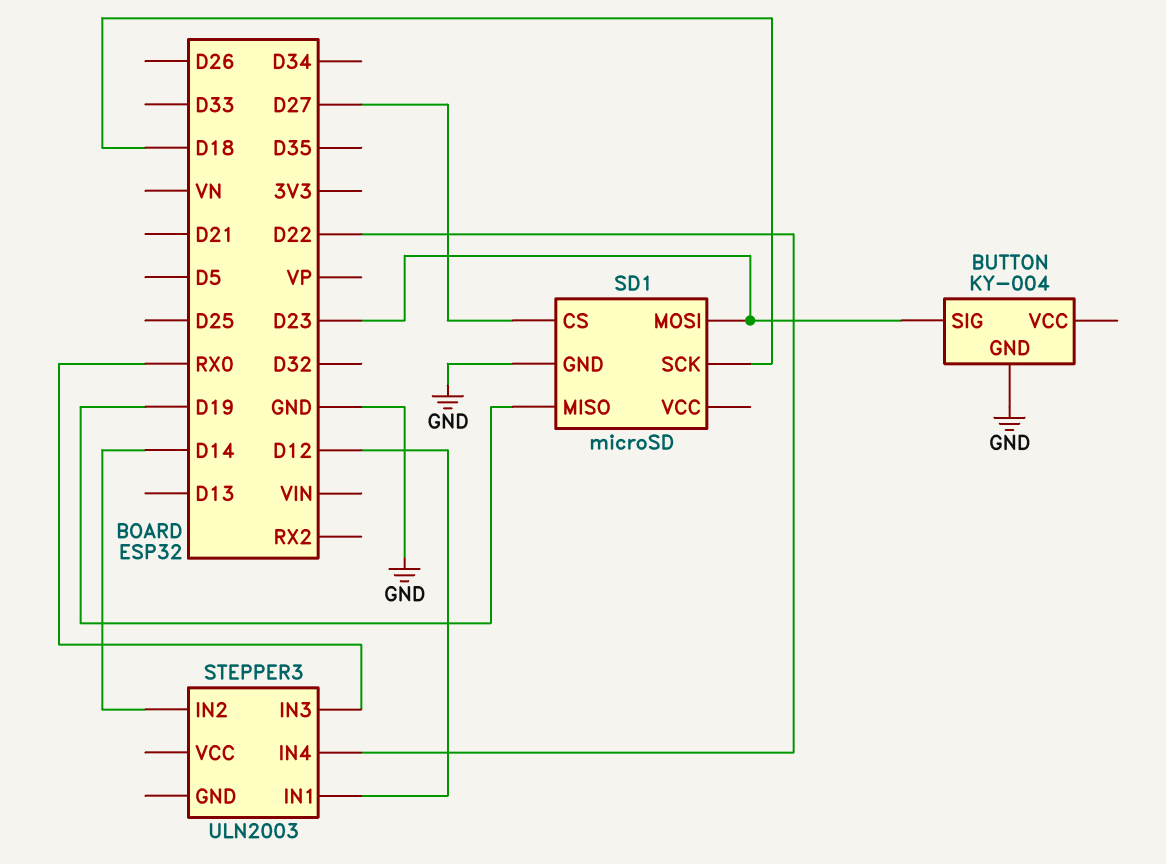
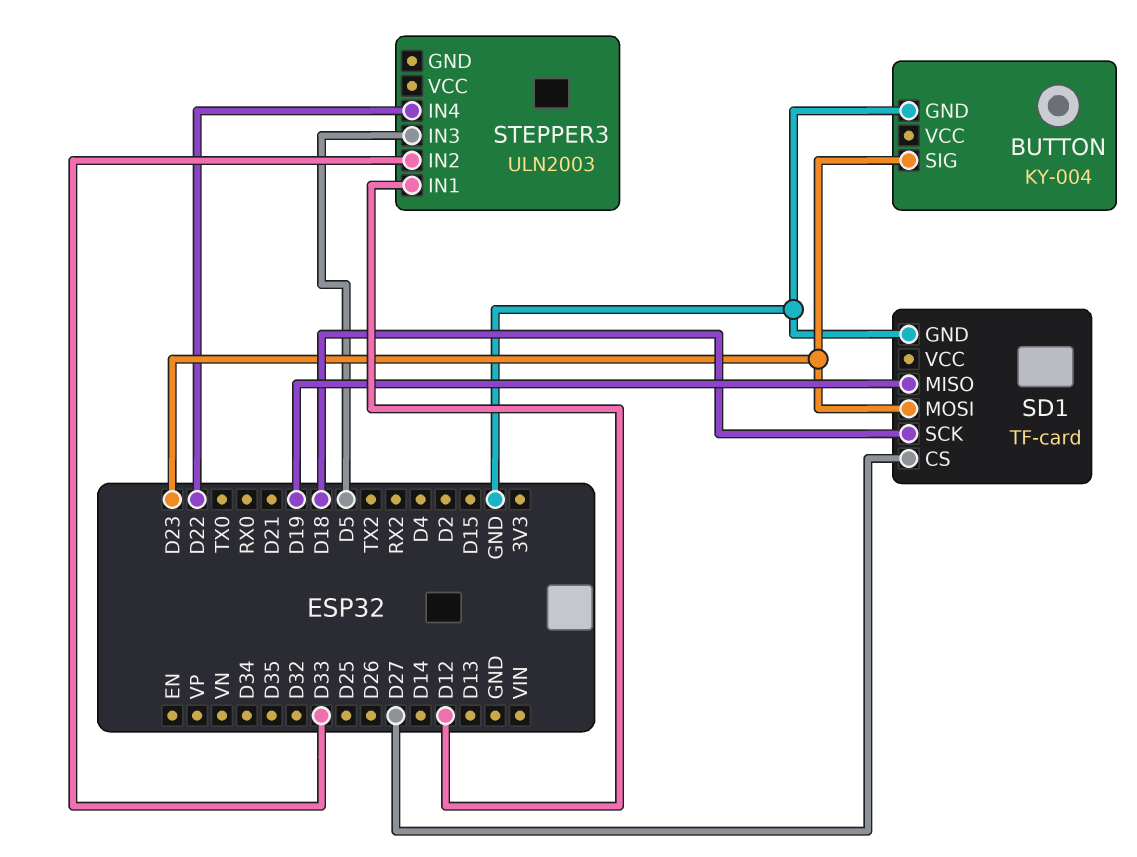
SD1: microSD -> TF-card
STEPPER3 pin IN2: D14 -> D33
STEPPER3 pin IN3: RX0 -> D5

